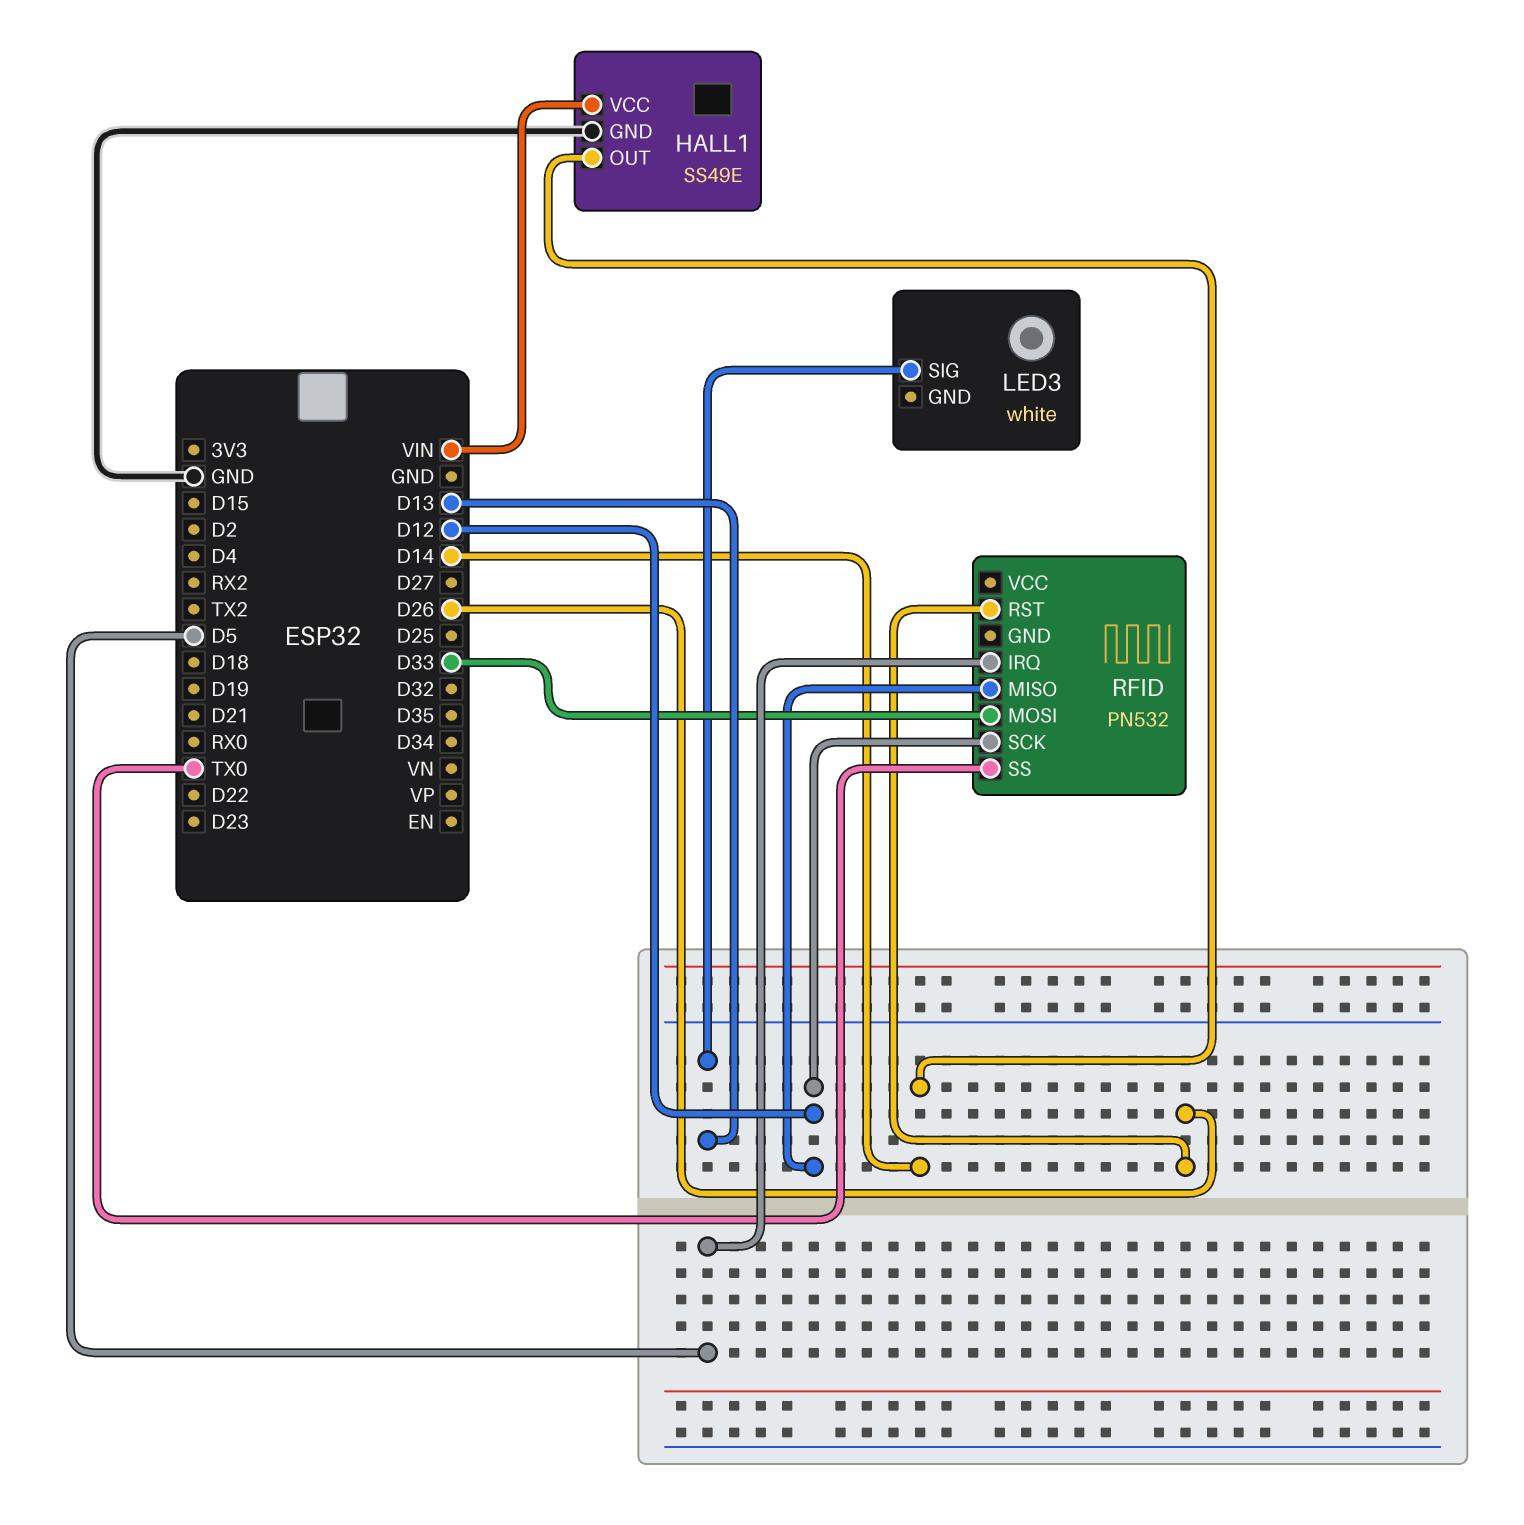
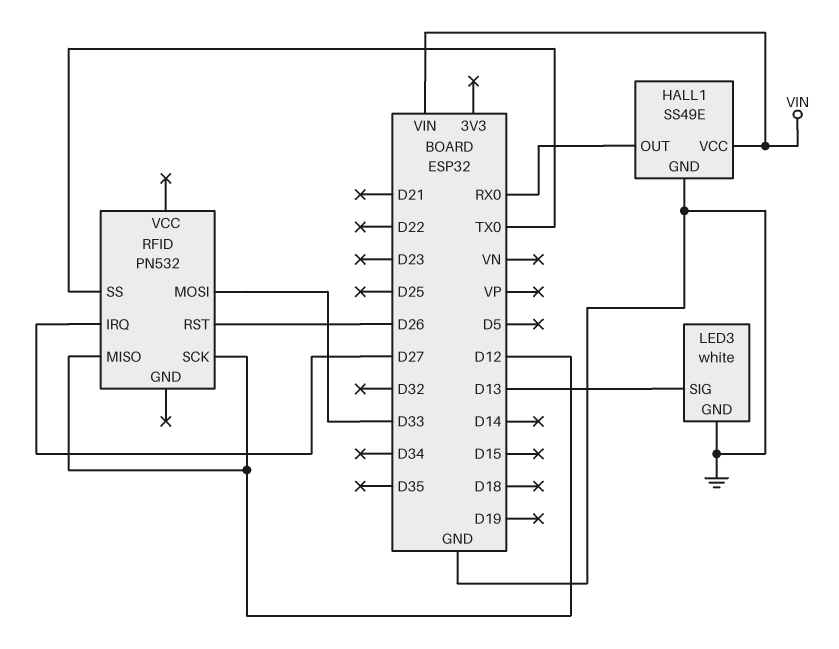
HALL1 pin OUT: D14 -> RX0
LED3 pin GND: none -> GND
RFID pin IRQ: D5 -> D27

